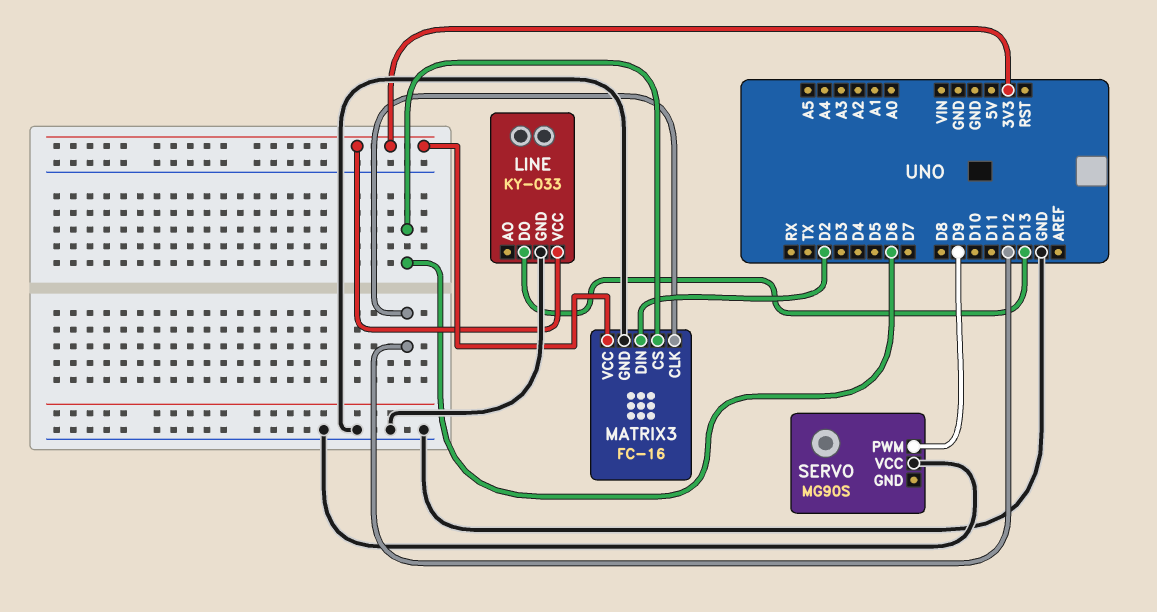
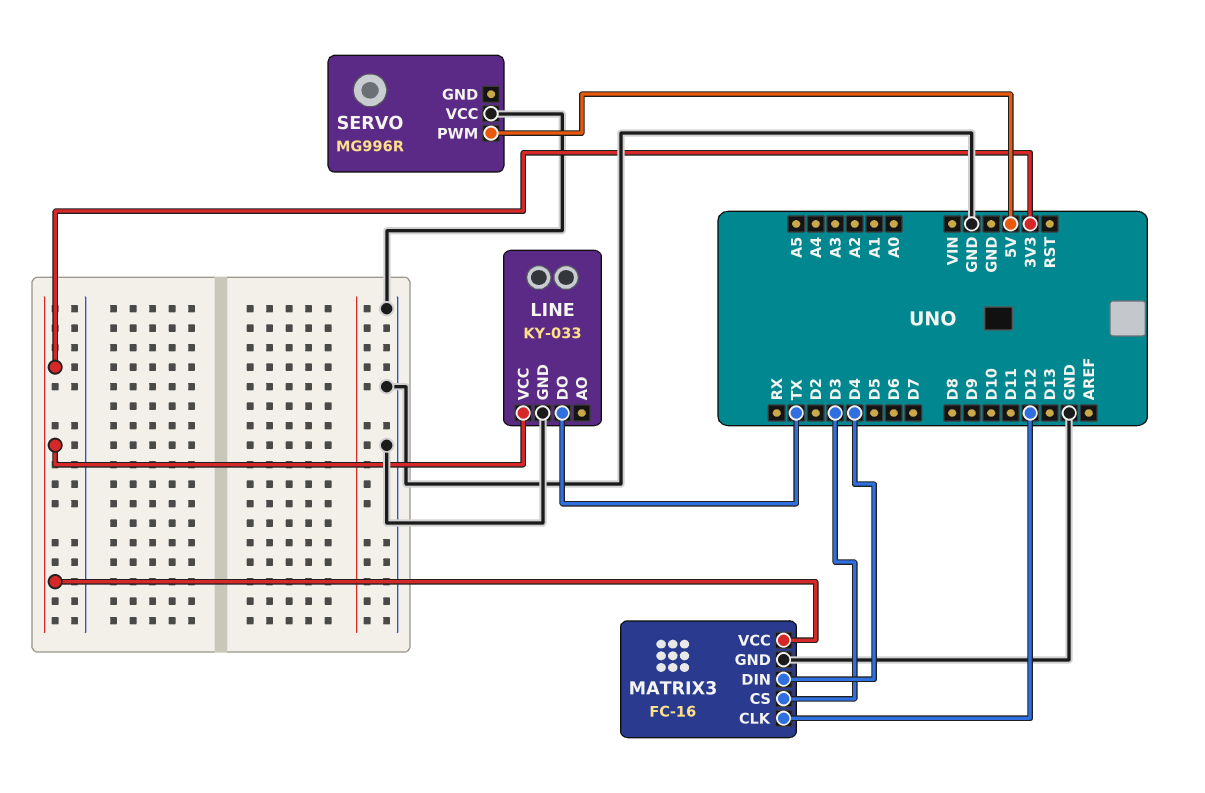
LINE pin DO: D13 -> TX
MATRIX3 pin CS: D6 -> D3
MATRIX3 pin DIN: D2 -> D4
SERVO: MG90S -> MG996R
SERVO pin PWM: D9 -> 5V

